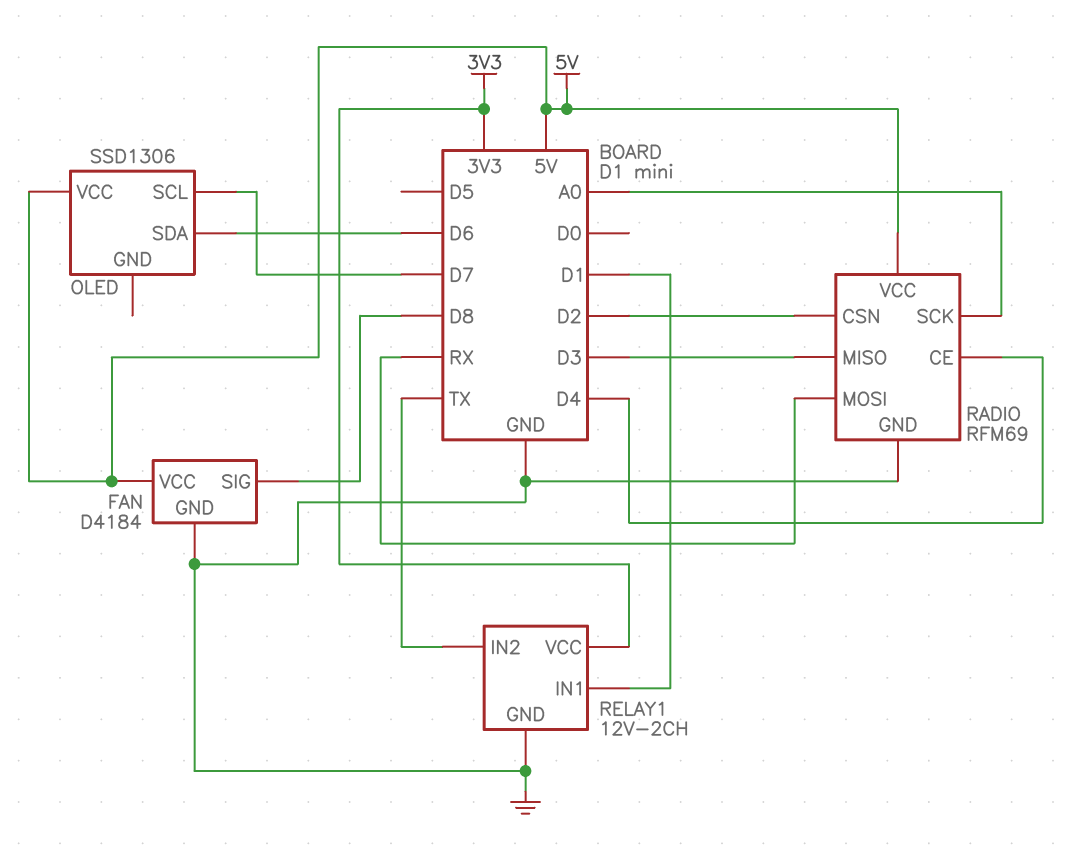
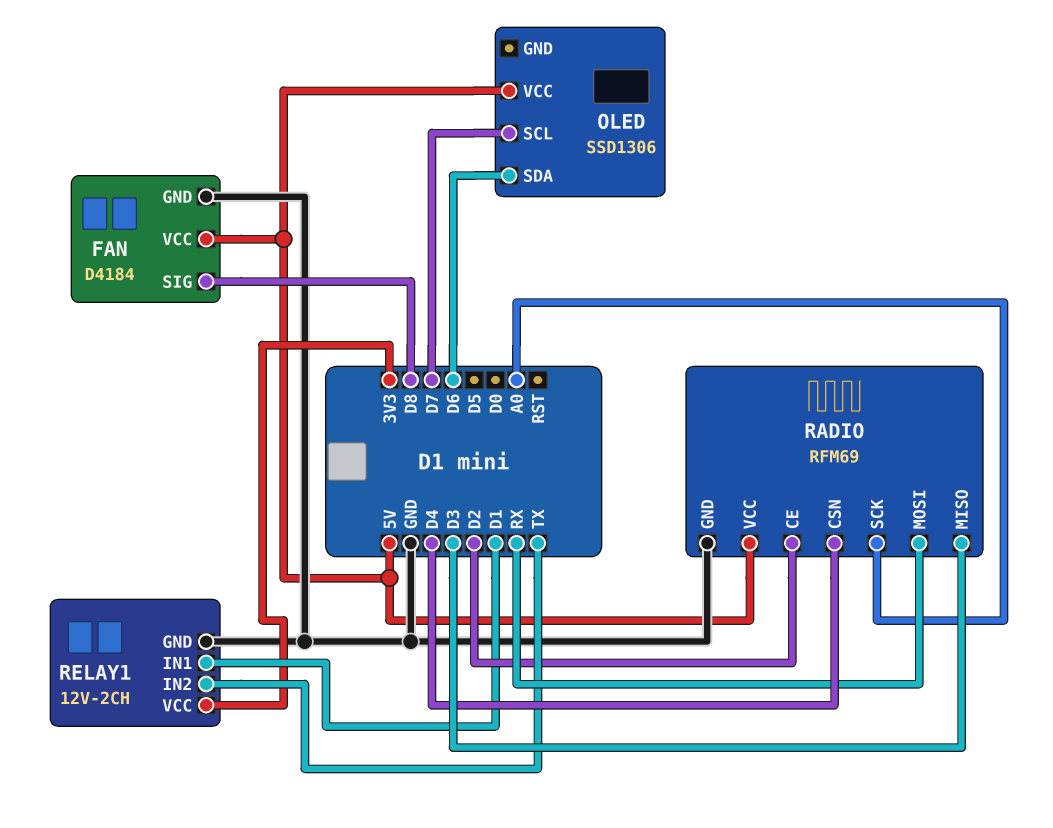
RADIO pin CE: D4 -> D2
RADIO pin CSN: D2 -> D4

